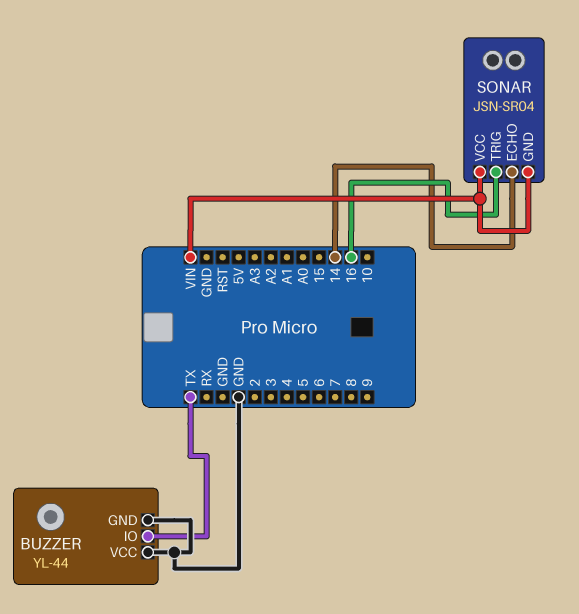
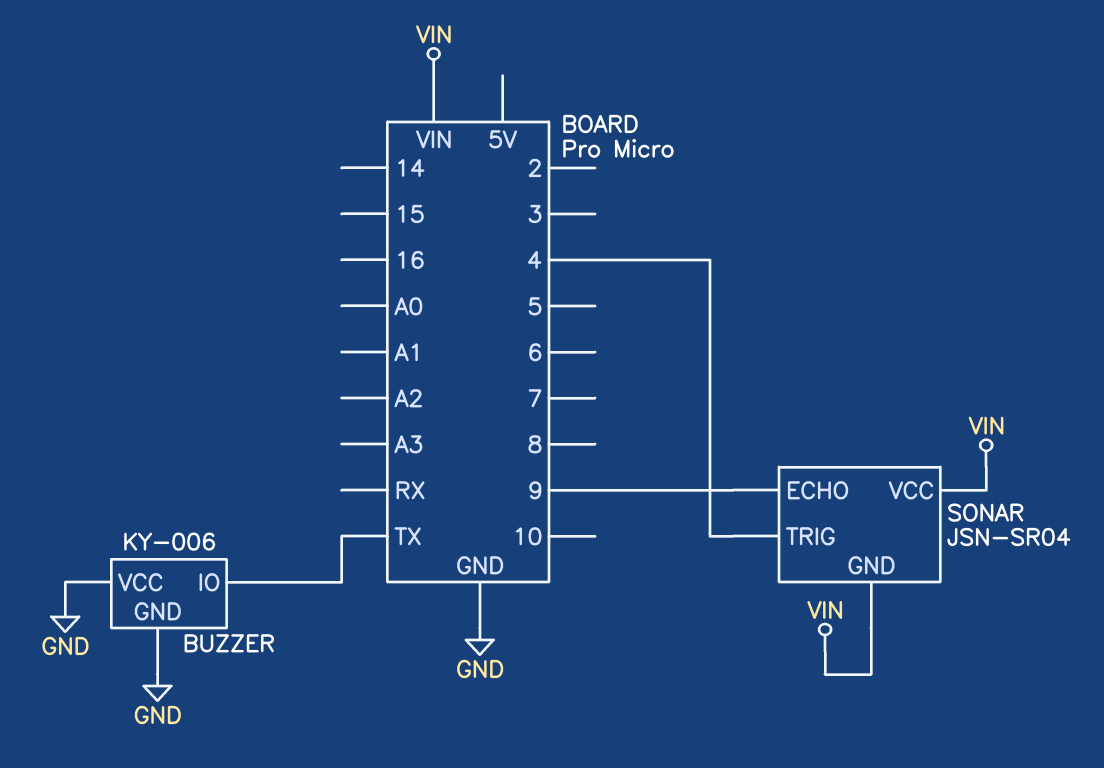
BUZZER: YL-44 -> KY-006
SONAR pin ECHO: 14 -> 9
SONAR pin TRIG: 16 -> 4

